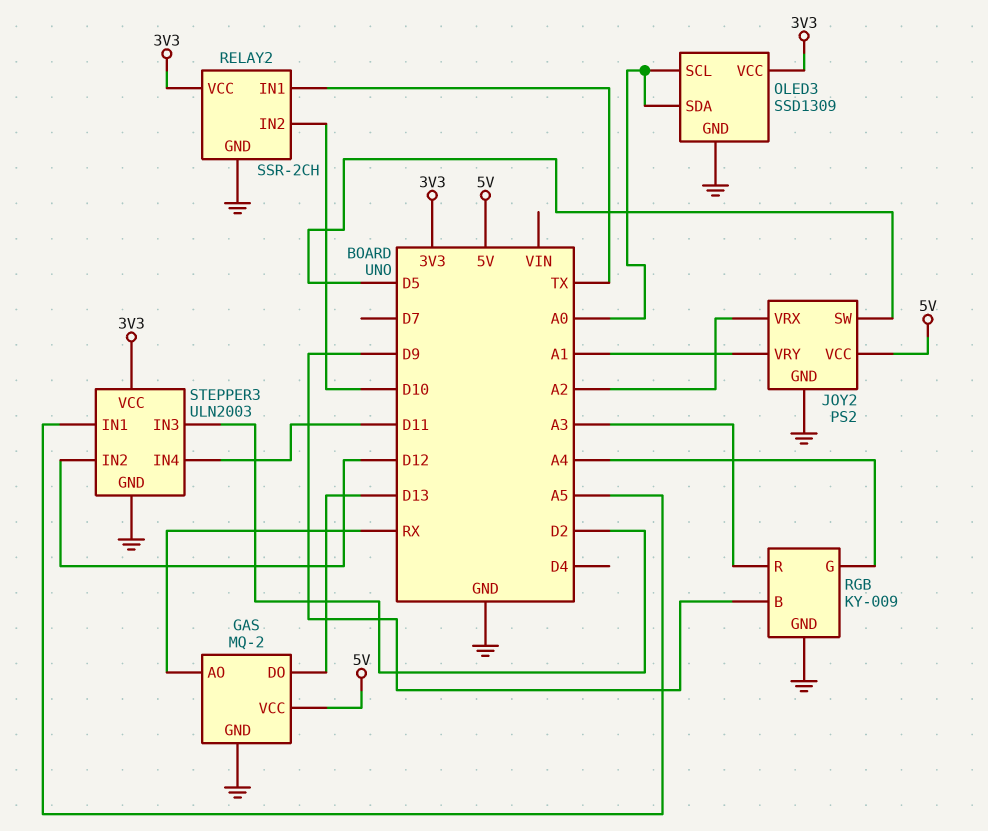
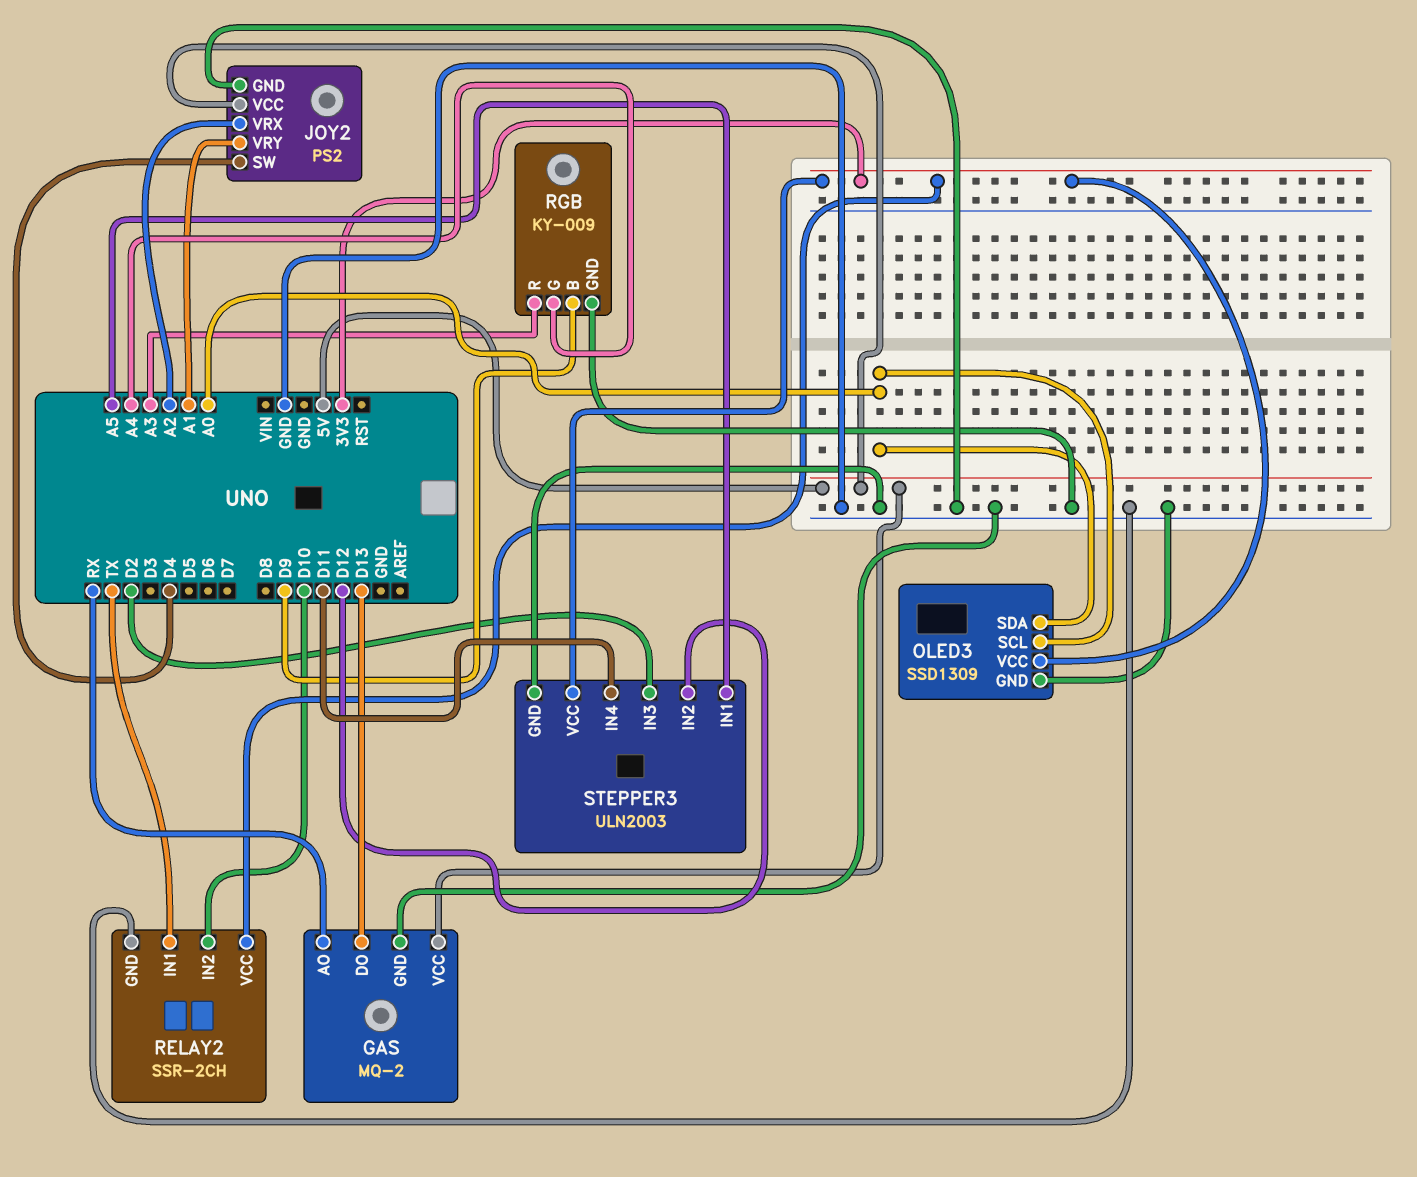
JOY2 pin SW: D5 -> D4

